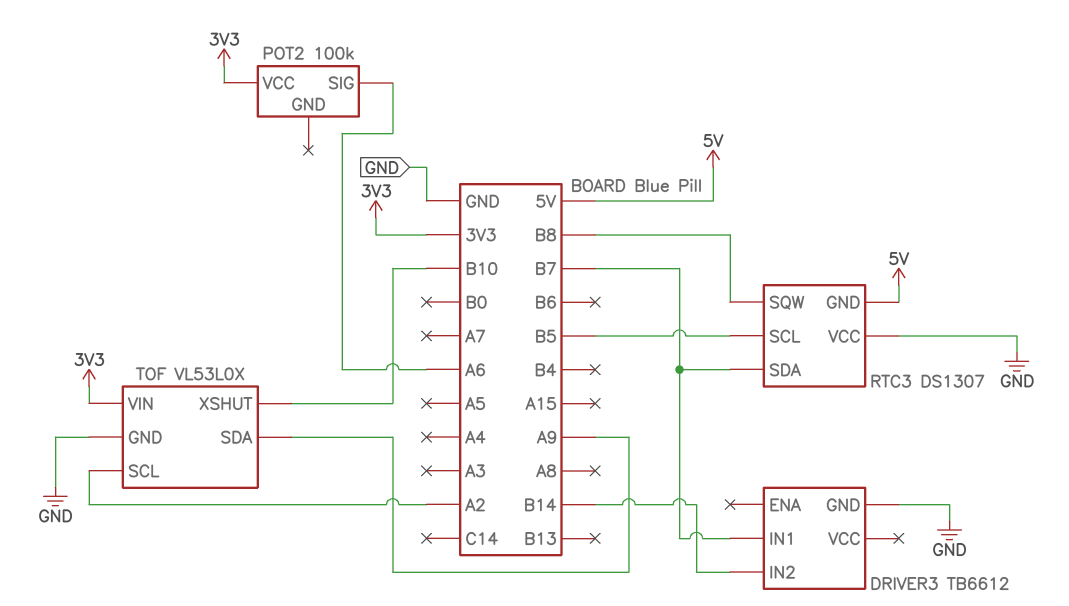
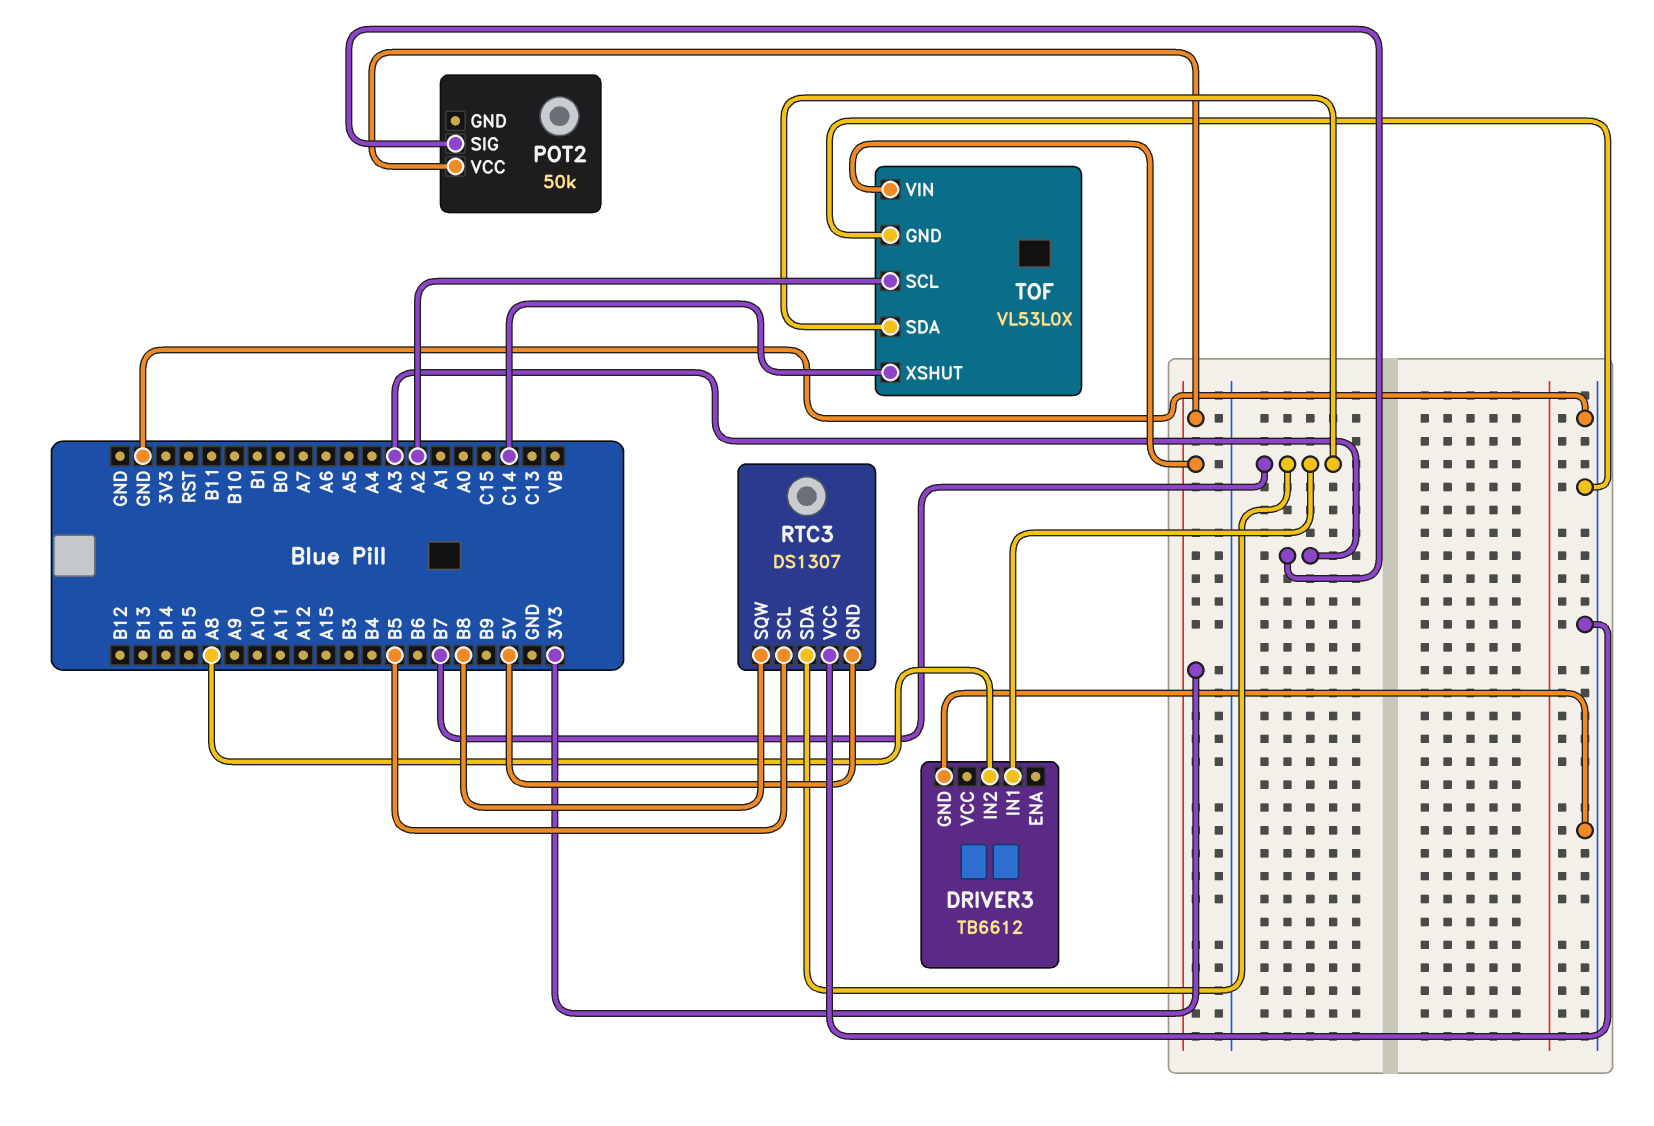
DRIVER3 pin IN2: B14 -> A8
POT2: 100k -> 50k
POT2 pin SIG: A6 -> A3
TOF pin SDA: A9 -> B7
TOF pin XSHUT: B10 -> C14

